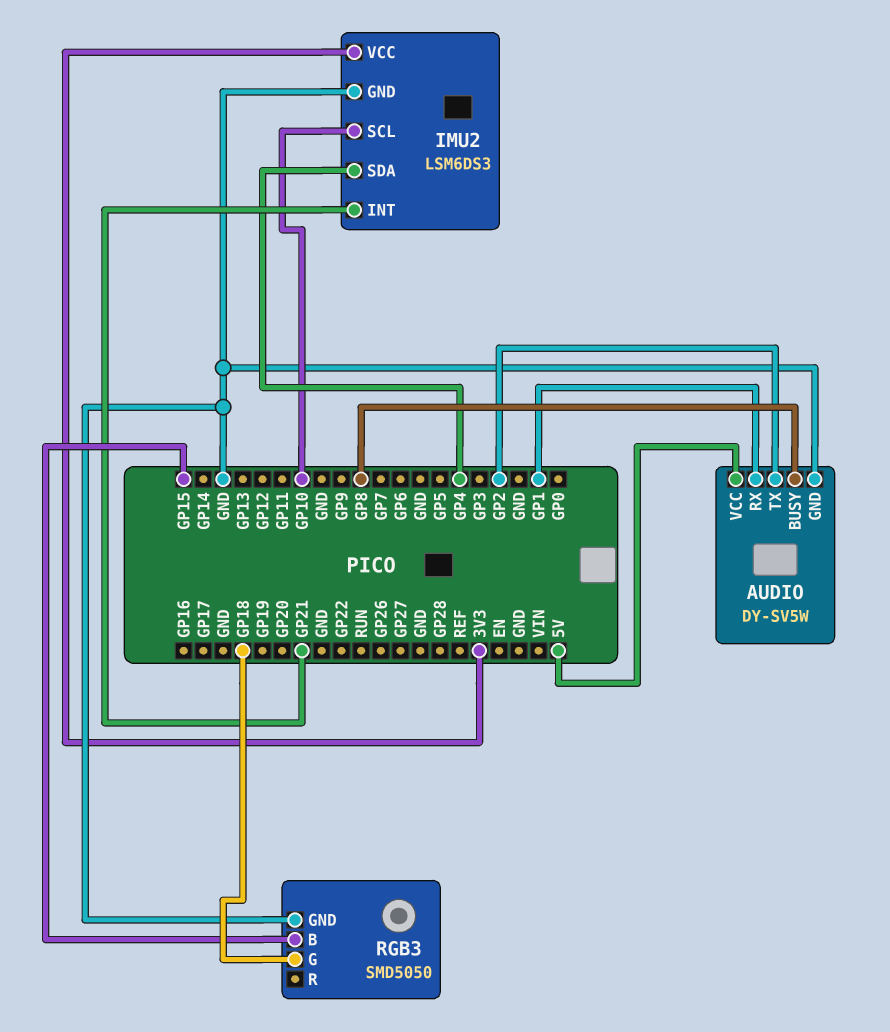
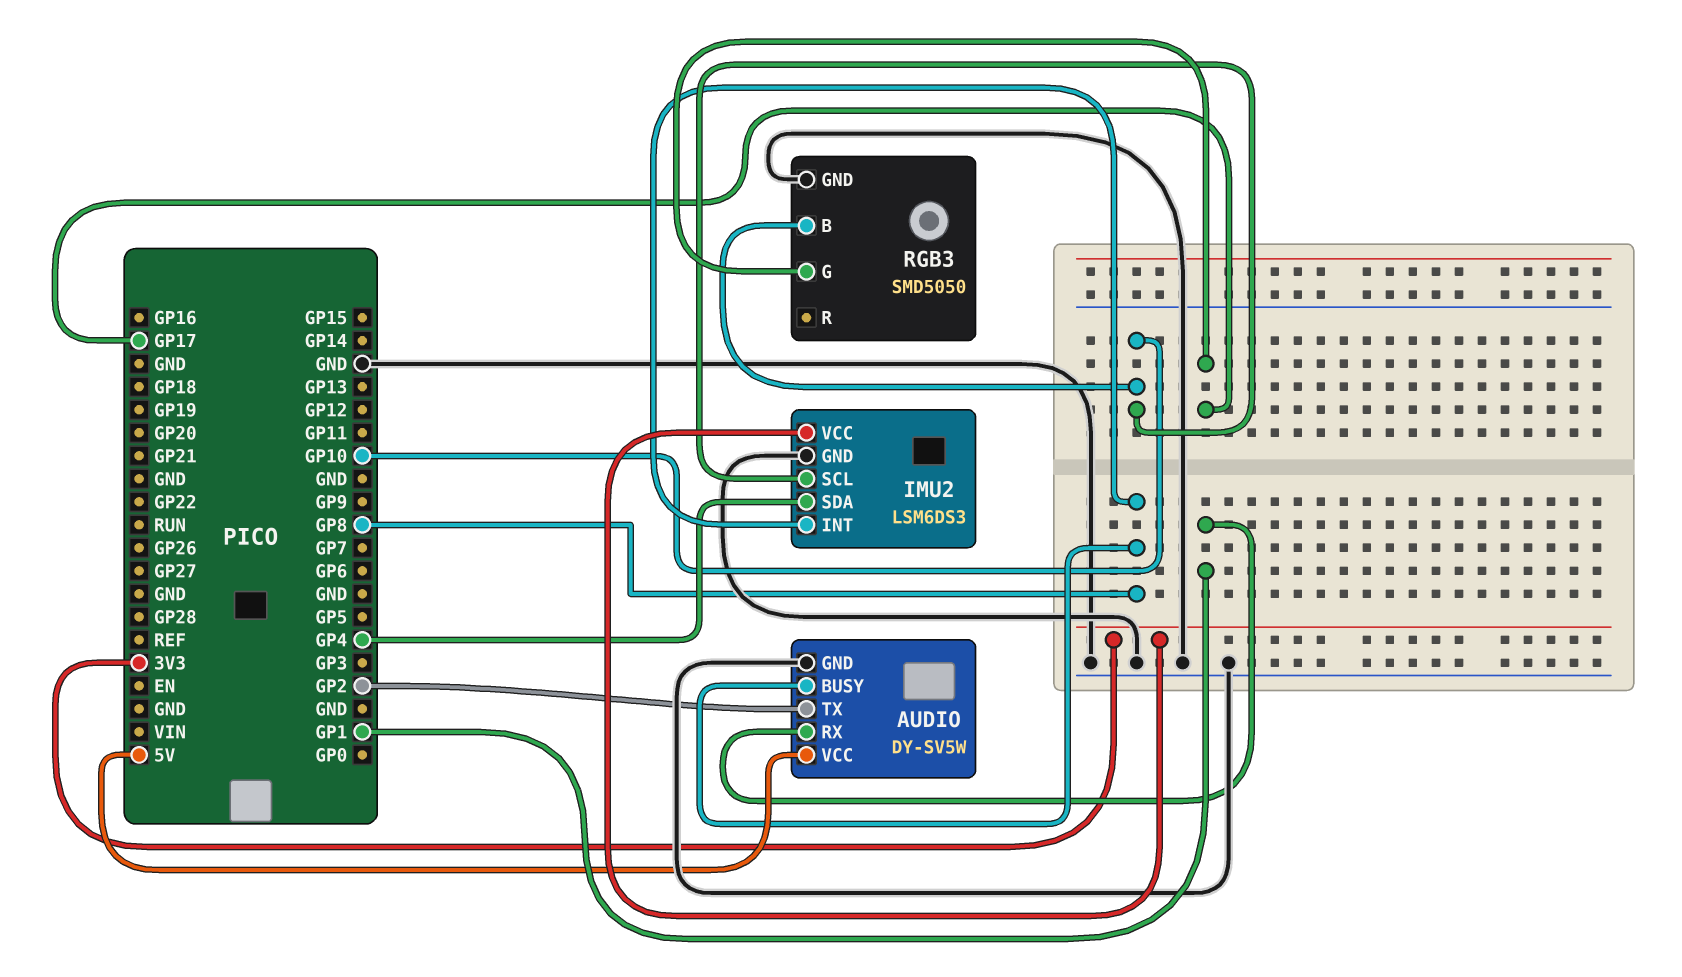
IMU2 pin INT: GP21 -> GP8
RGB3 pin B: GP15 -> GP10
RGB3 pin G: GP18 -> GP17

